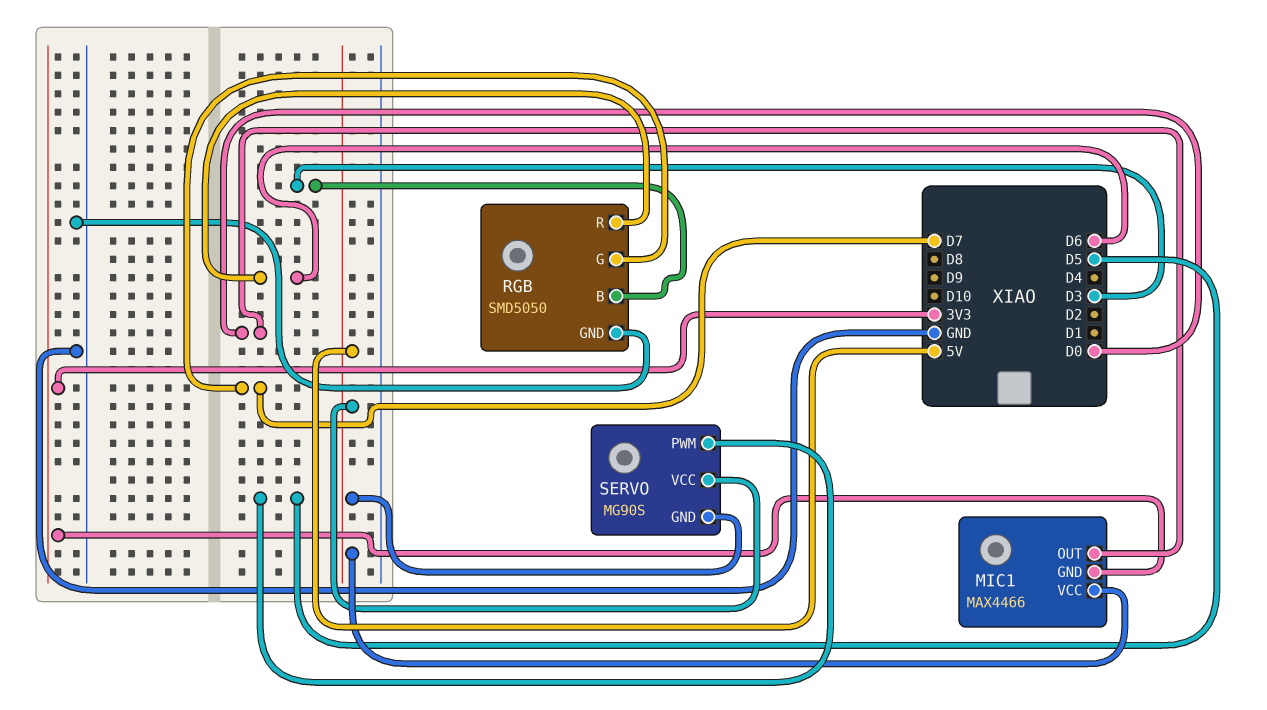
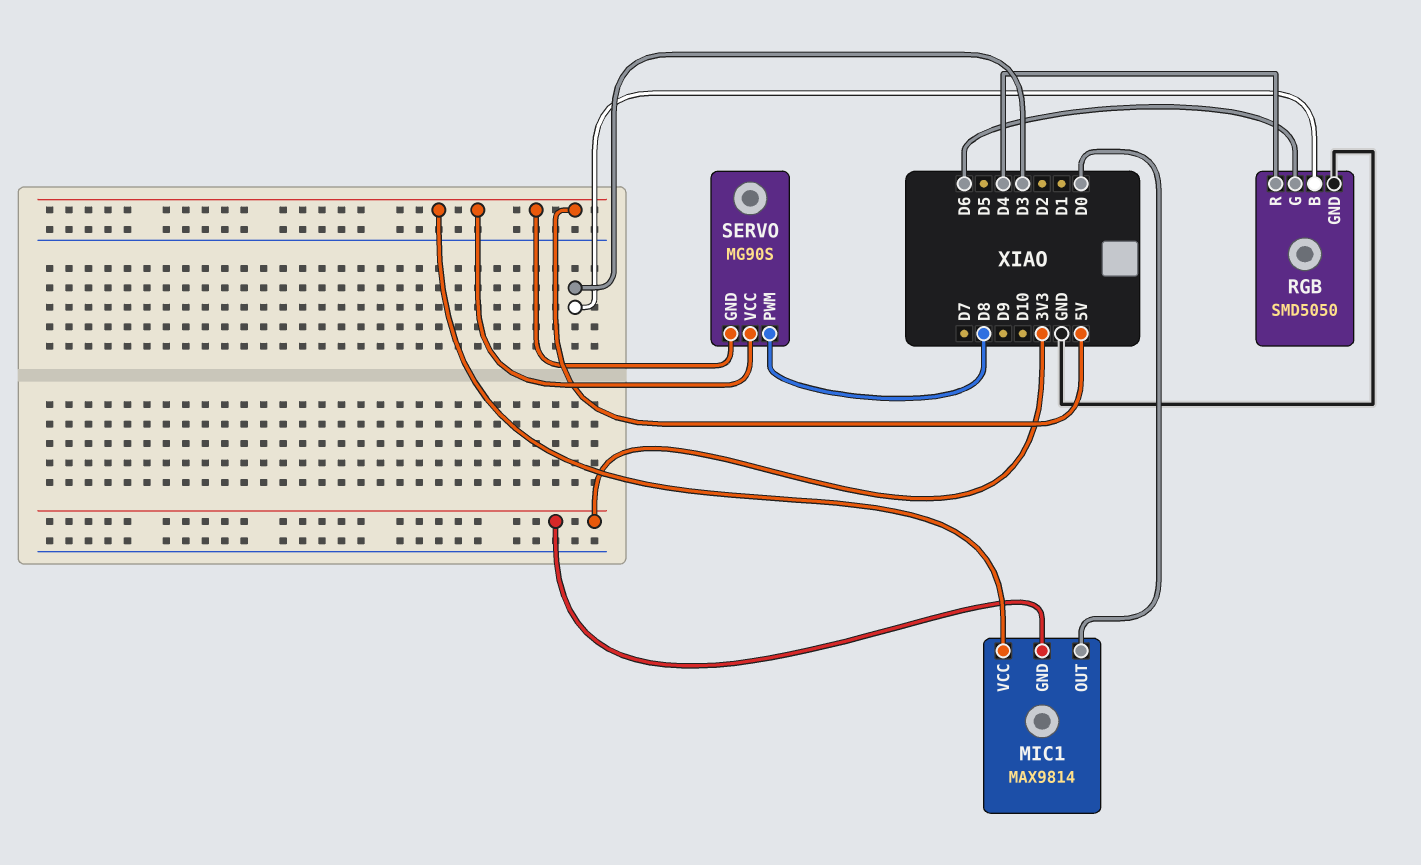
MIC1: MAX4466 -> MAX9814
RGB pin G: D7 -> D6
RGB pin R: D6 -> D4
SERVO pin PWM: D5 -> D8

